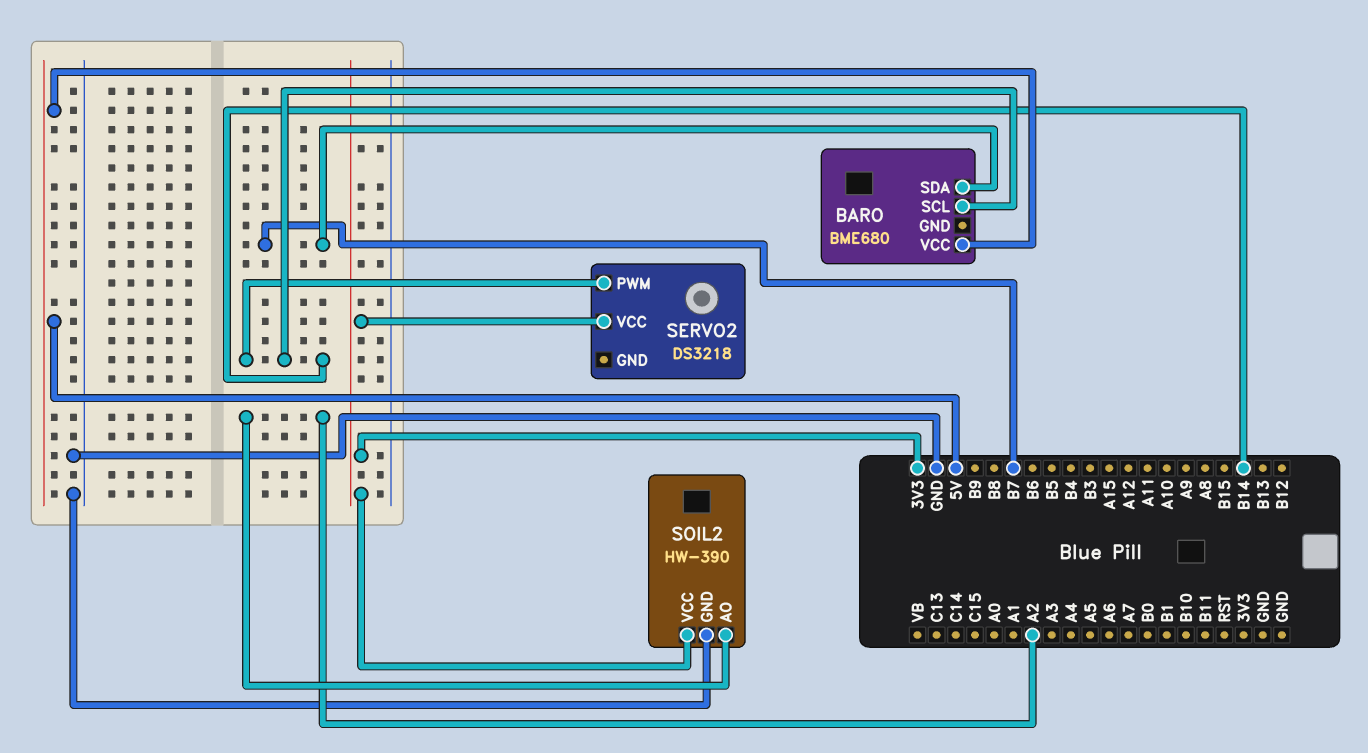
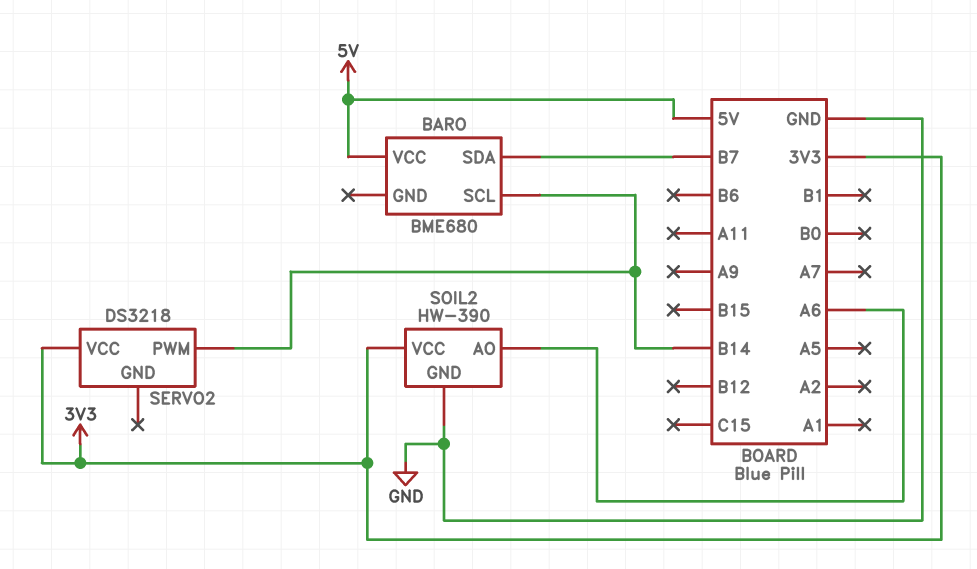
SOIL2 pin AO: A2 -> A6

